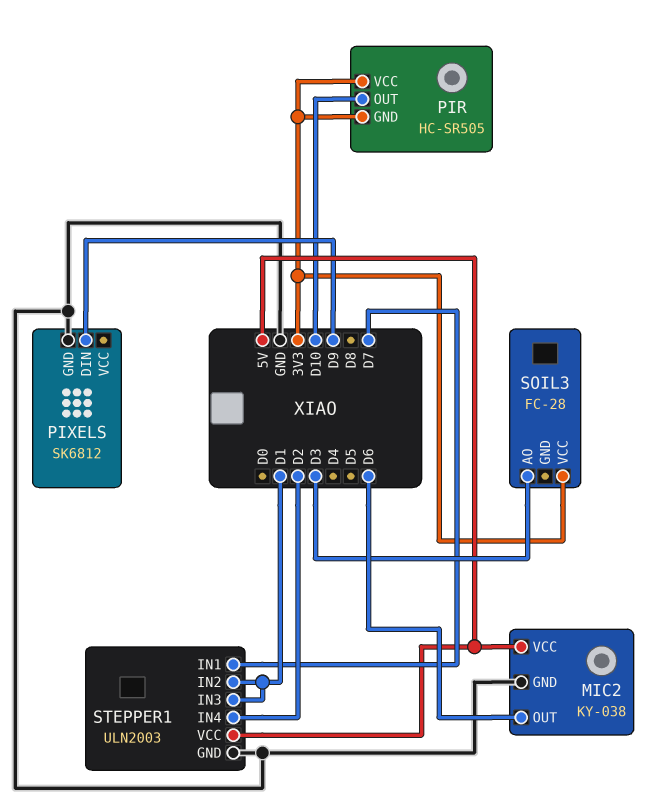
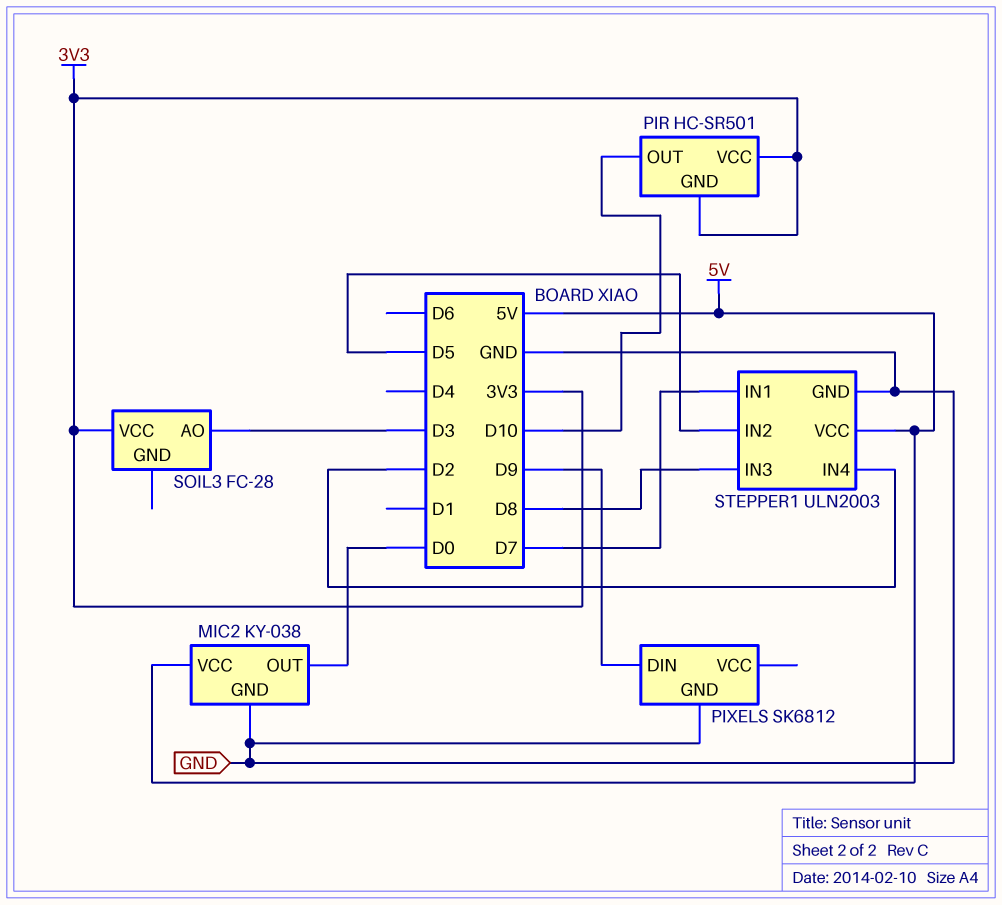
MIC2 pin OUT: D6 -> D0
PIR: HC-SR505 -> HC-SR501
STEPPER1 pin IN2: D1 -> D5
STEPPER1 pin IN3: D1 -> D8

